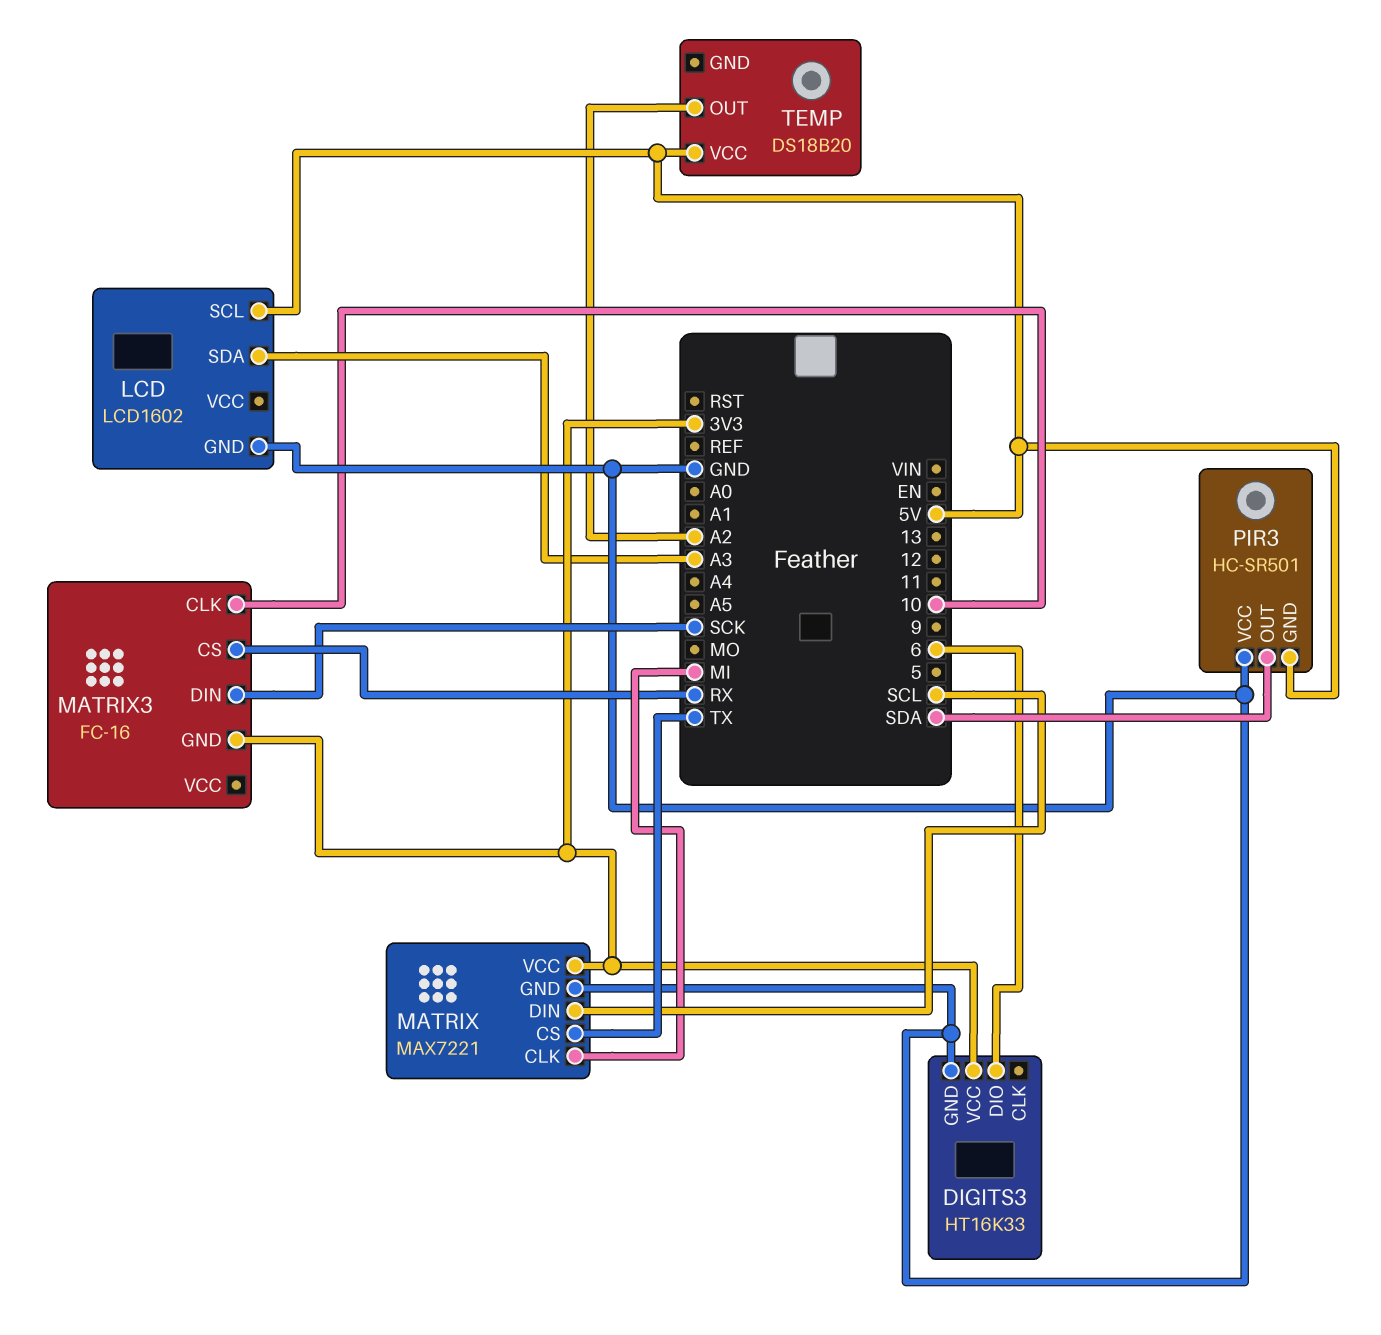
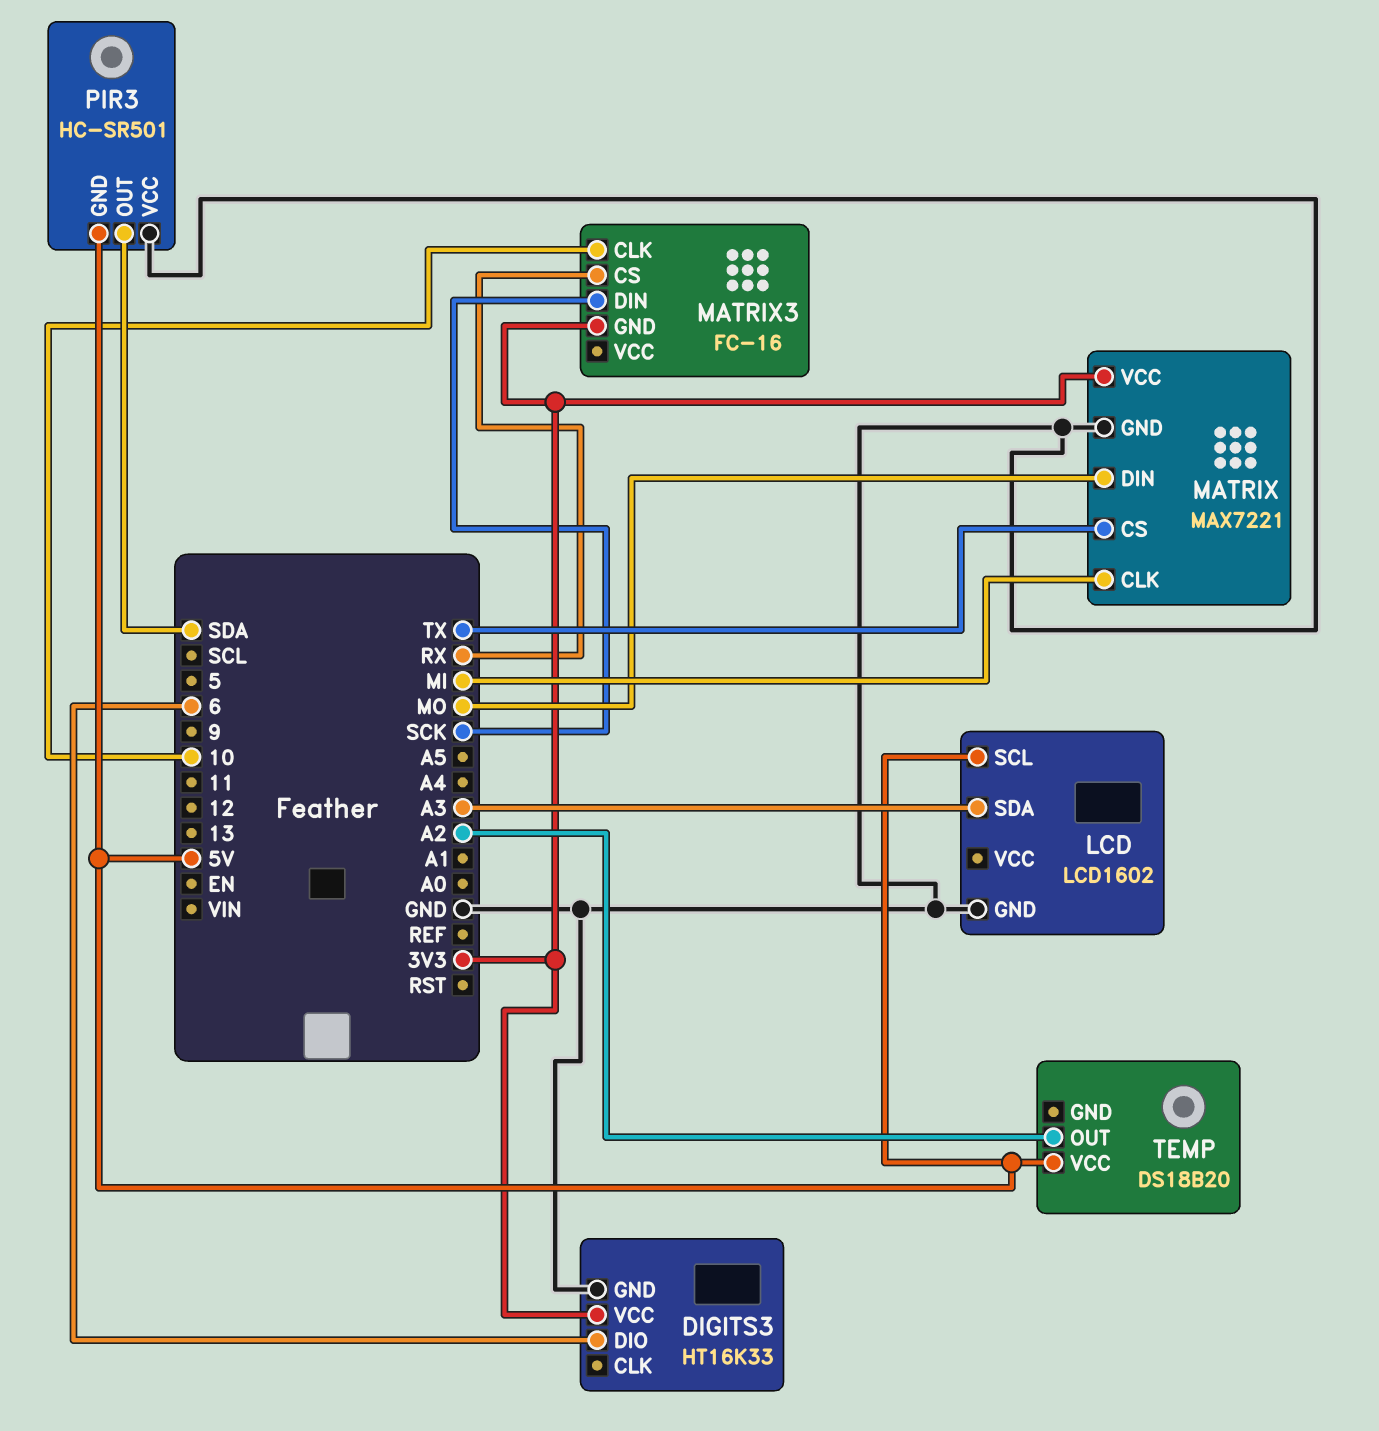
MATRIX pin DIN: SCL -> MO

